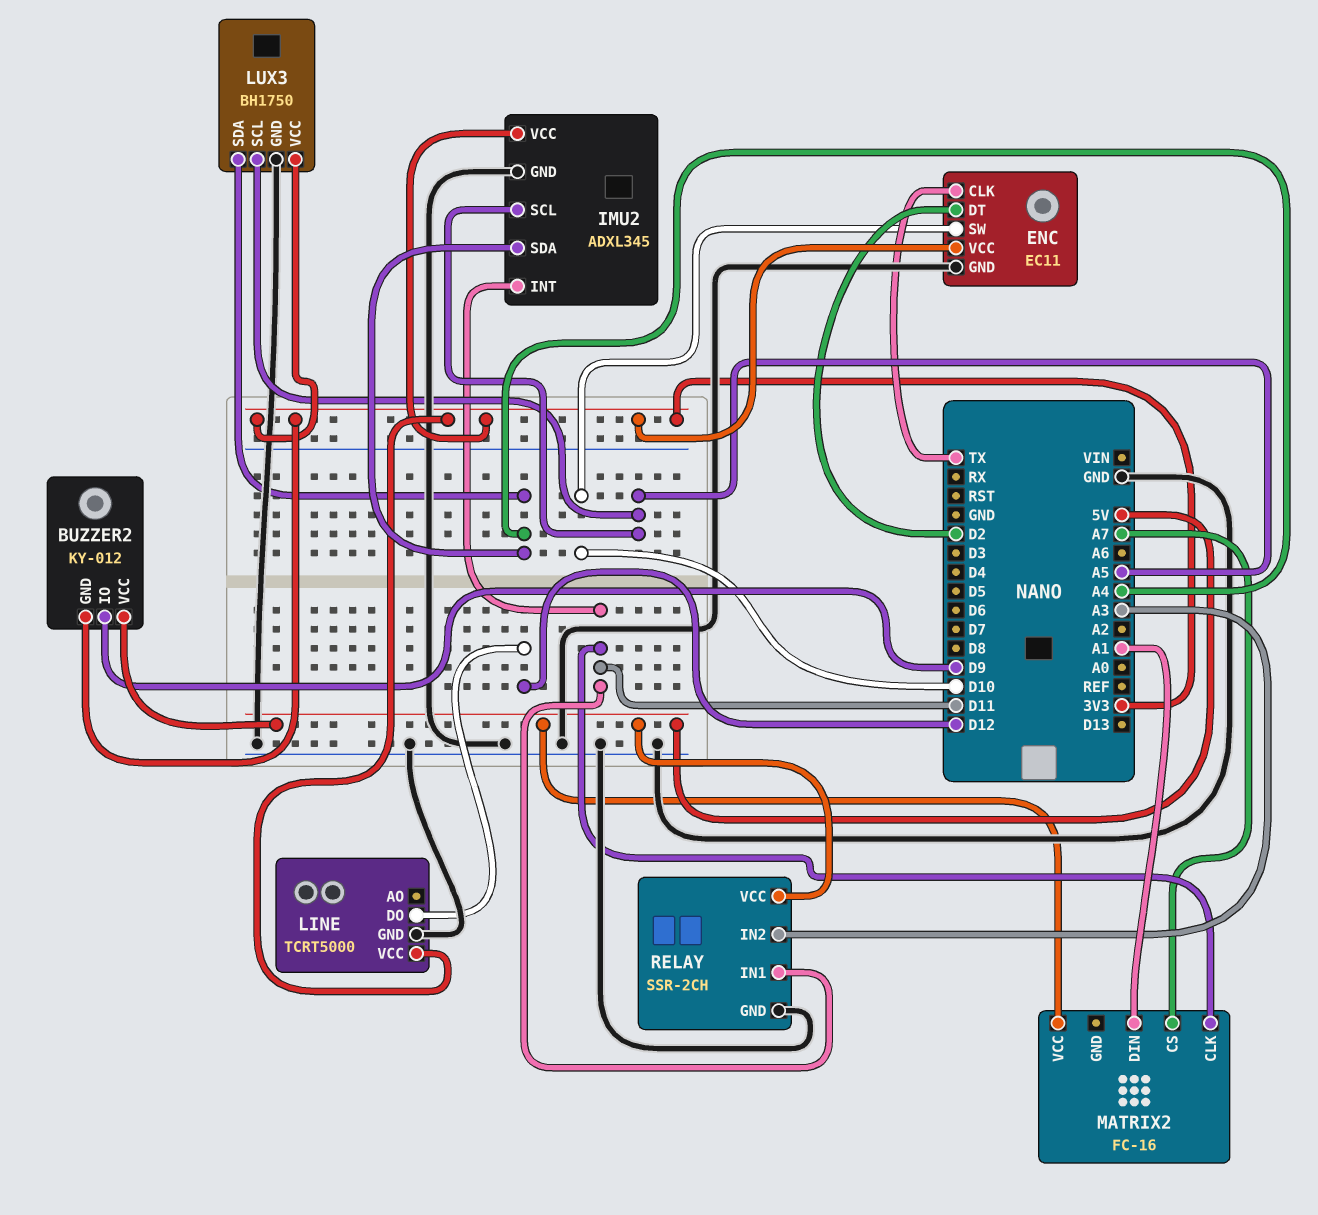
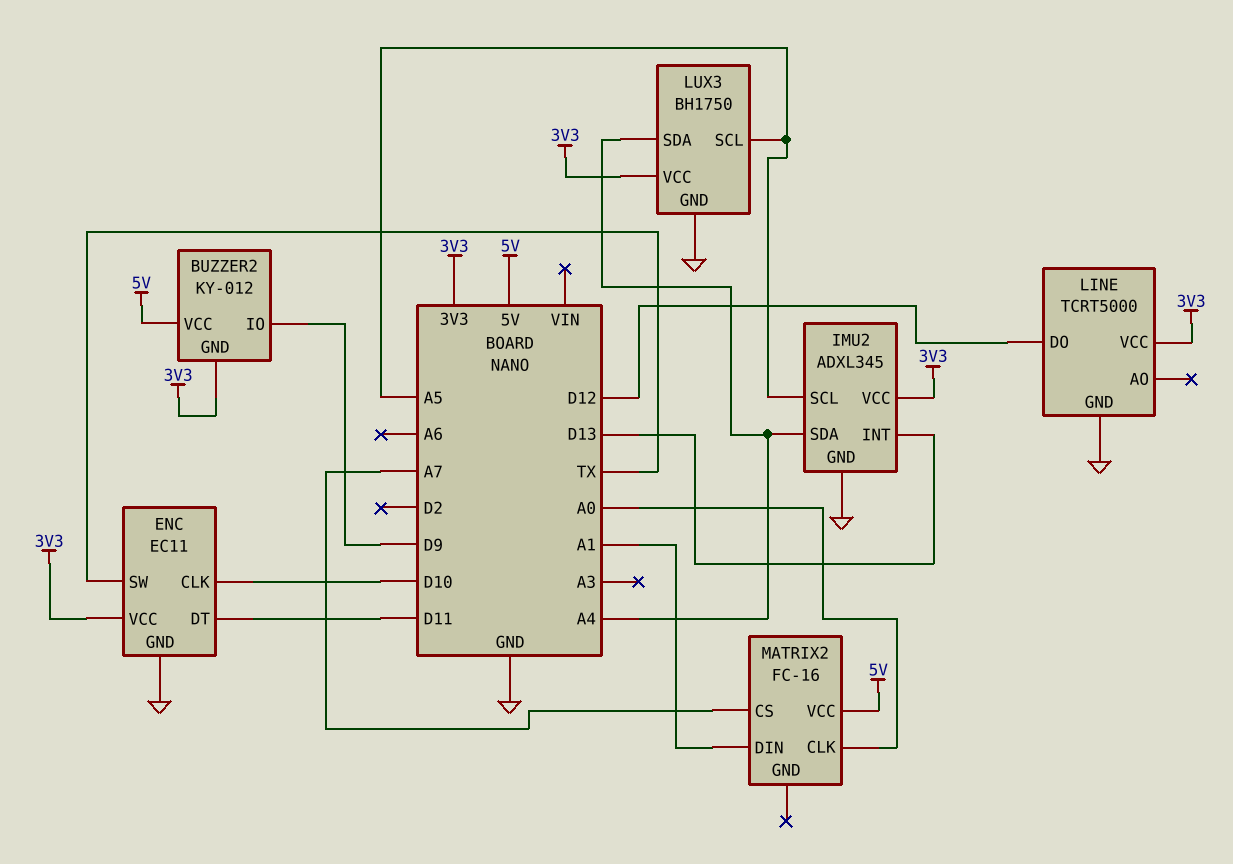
ENC pin CLK: TX -> D10
ENC pin DT: D2 -> D11
ENC pin SW: D10 -> TX
IMU2 pin INT: D11 -> D13
MATRIX2 pin CLK: D11 -> A0
RELAY: SSR-2CH -> none
RELAY pin GND: GND -> none
RELAY pin IN1: D11 -> none
RELAY pin IN2: A3 -> none
RELAY pin VCC: 5V -> none

